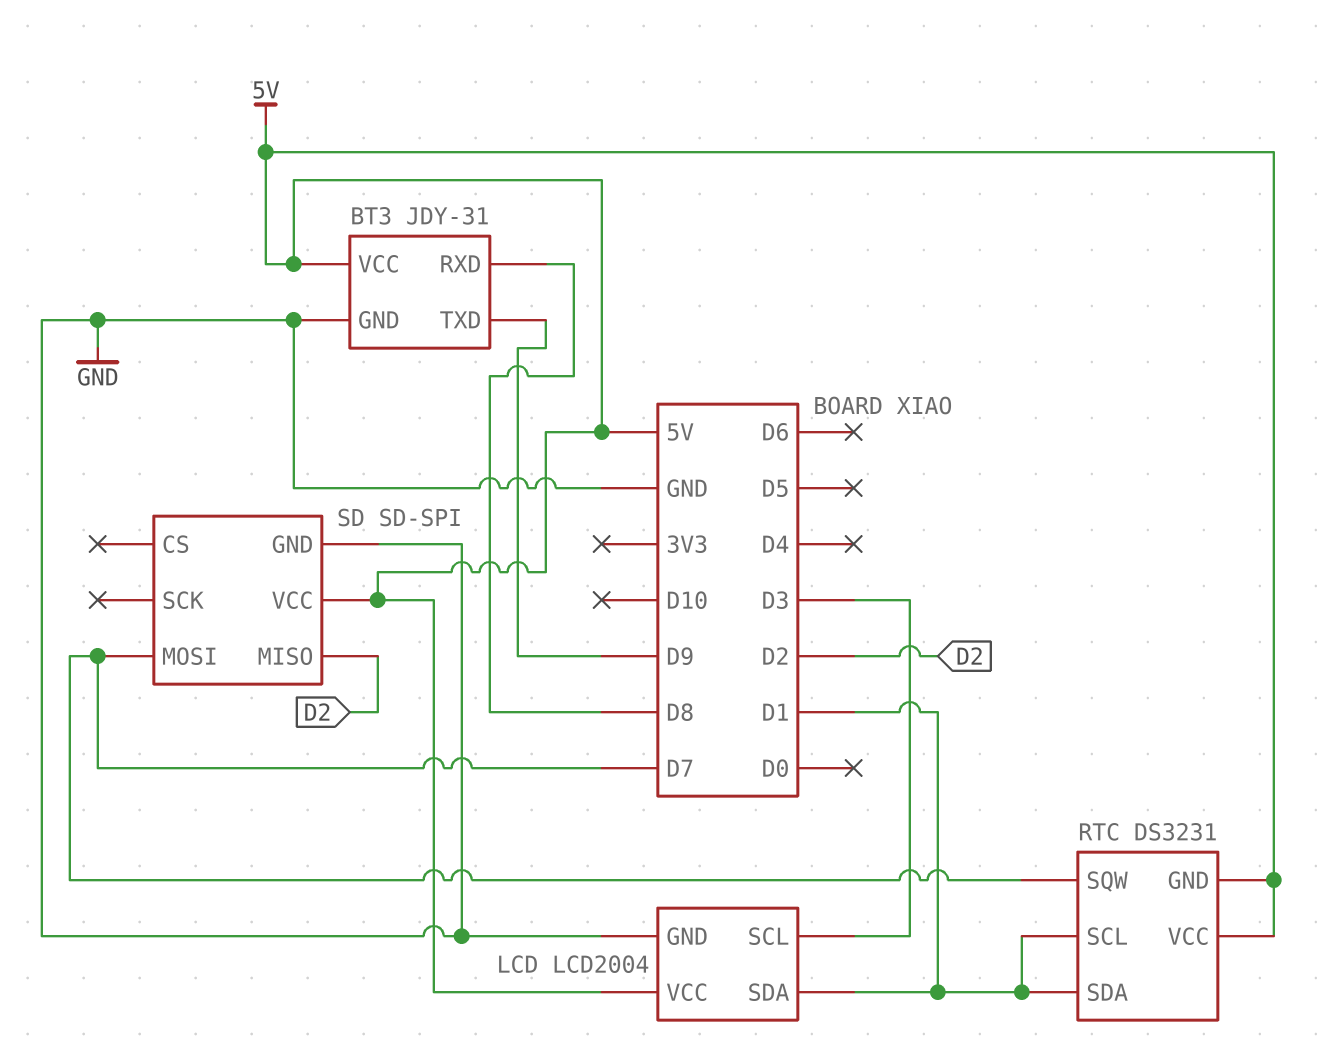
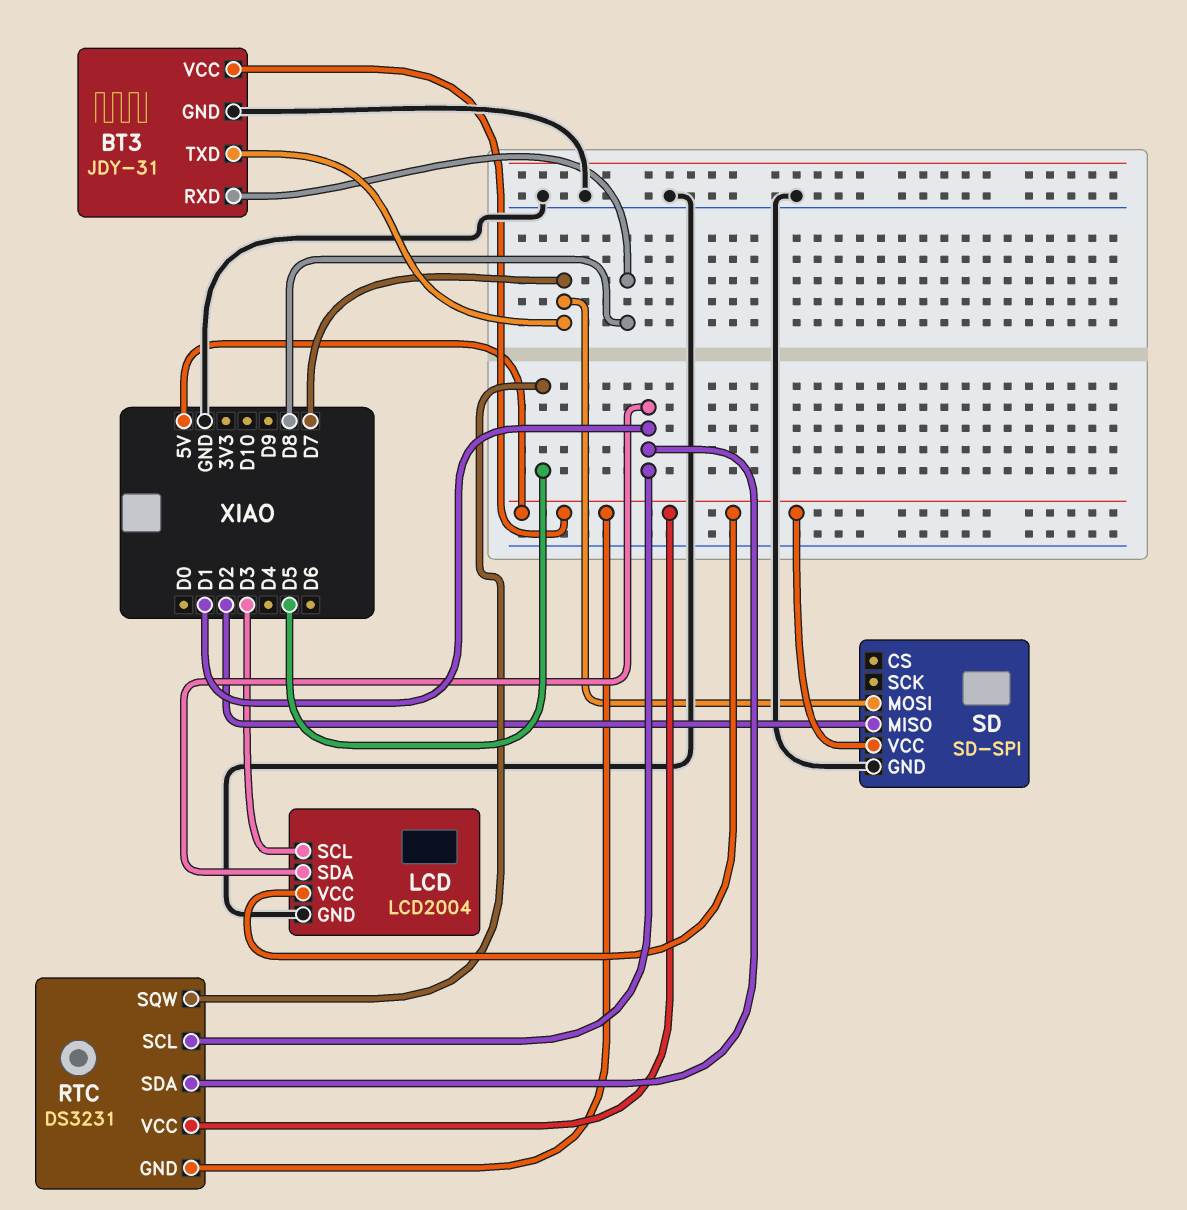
BT3 pin TXD: D9 -> D7
RTC pin SQW: D7 -> D5

